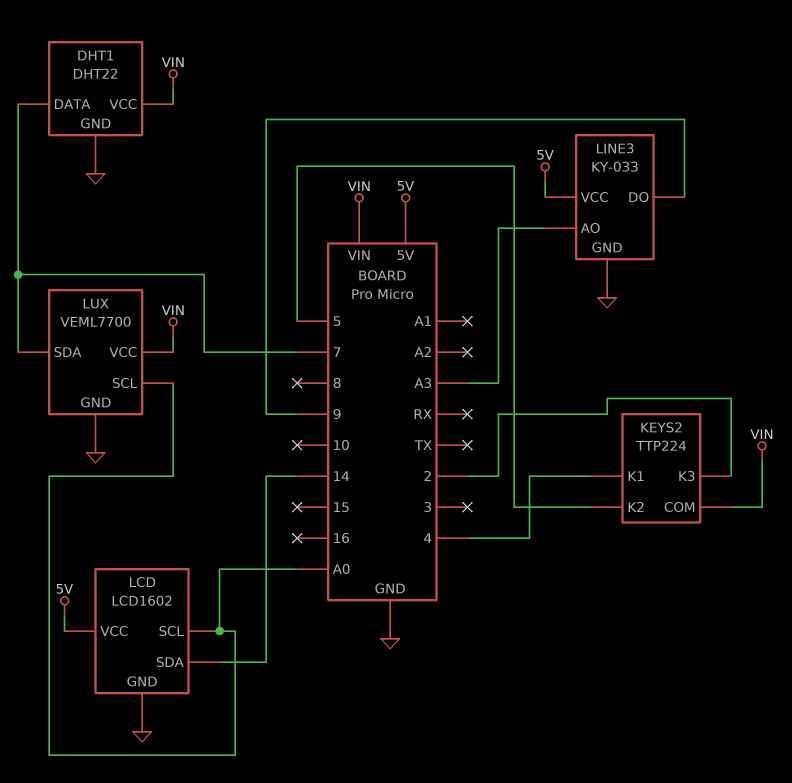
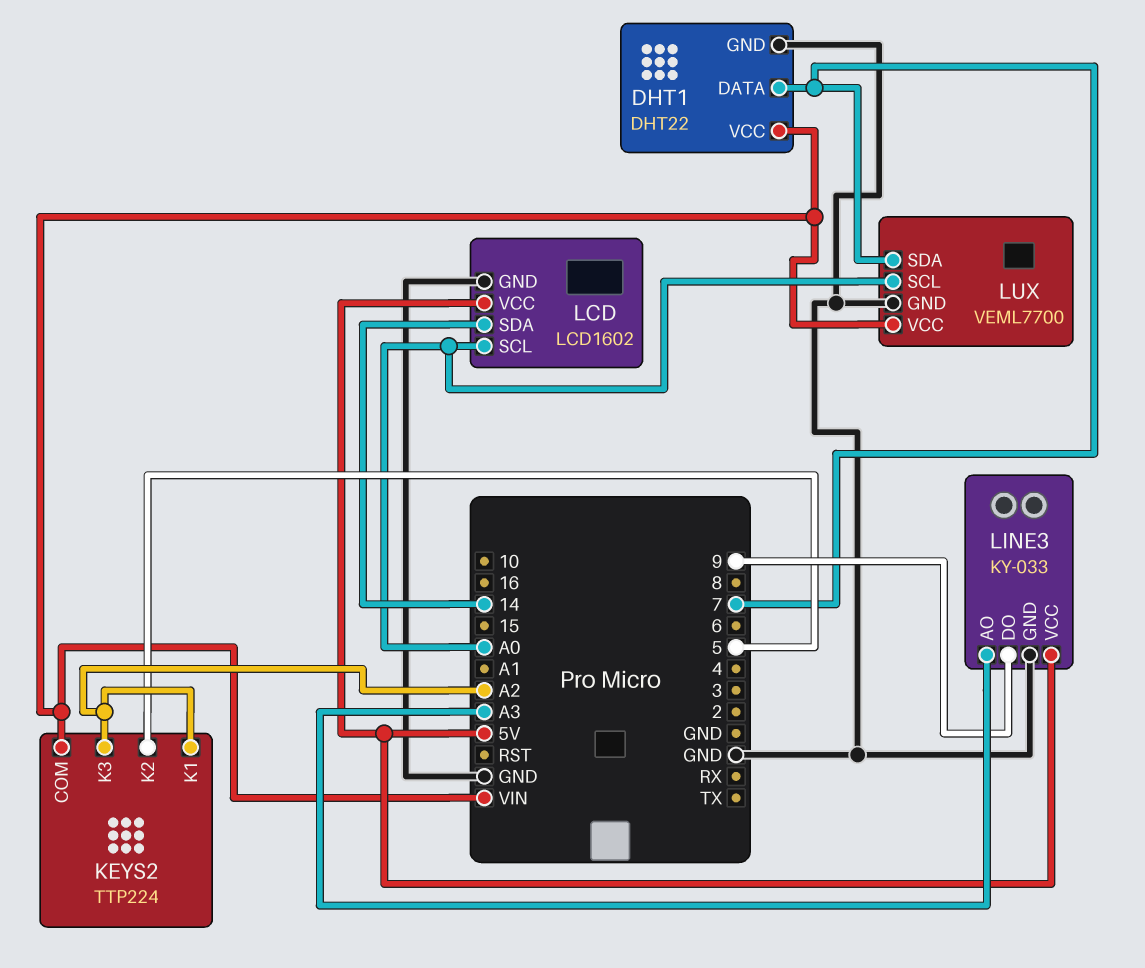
KEYS2 pin K1: 4 -> A2
KEYS2 pin K3: 2 -> A2

